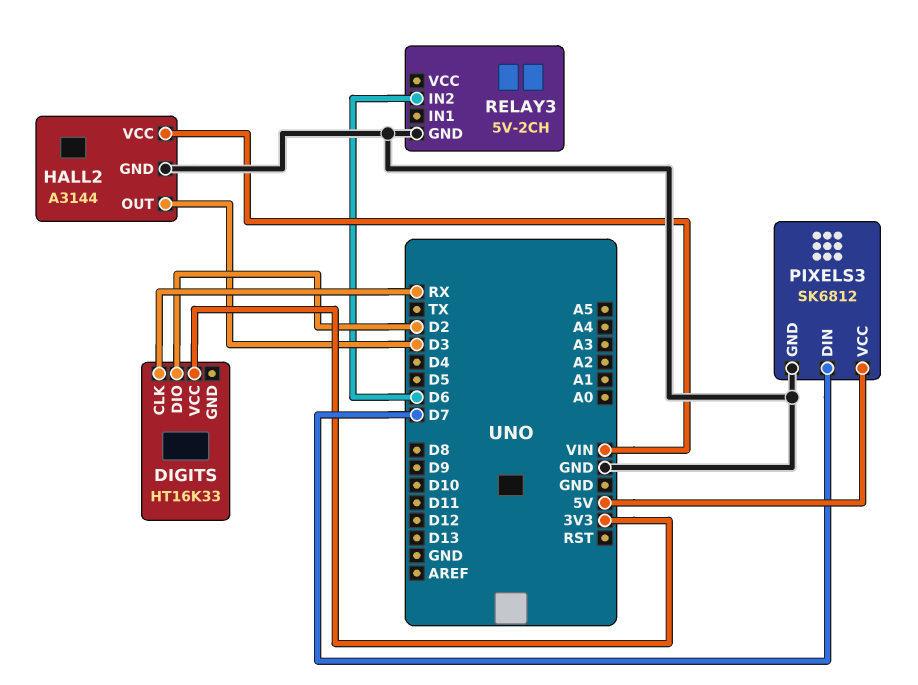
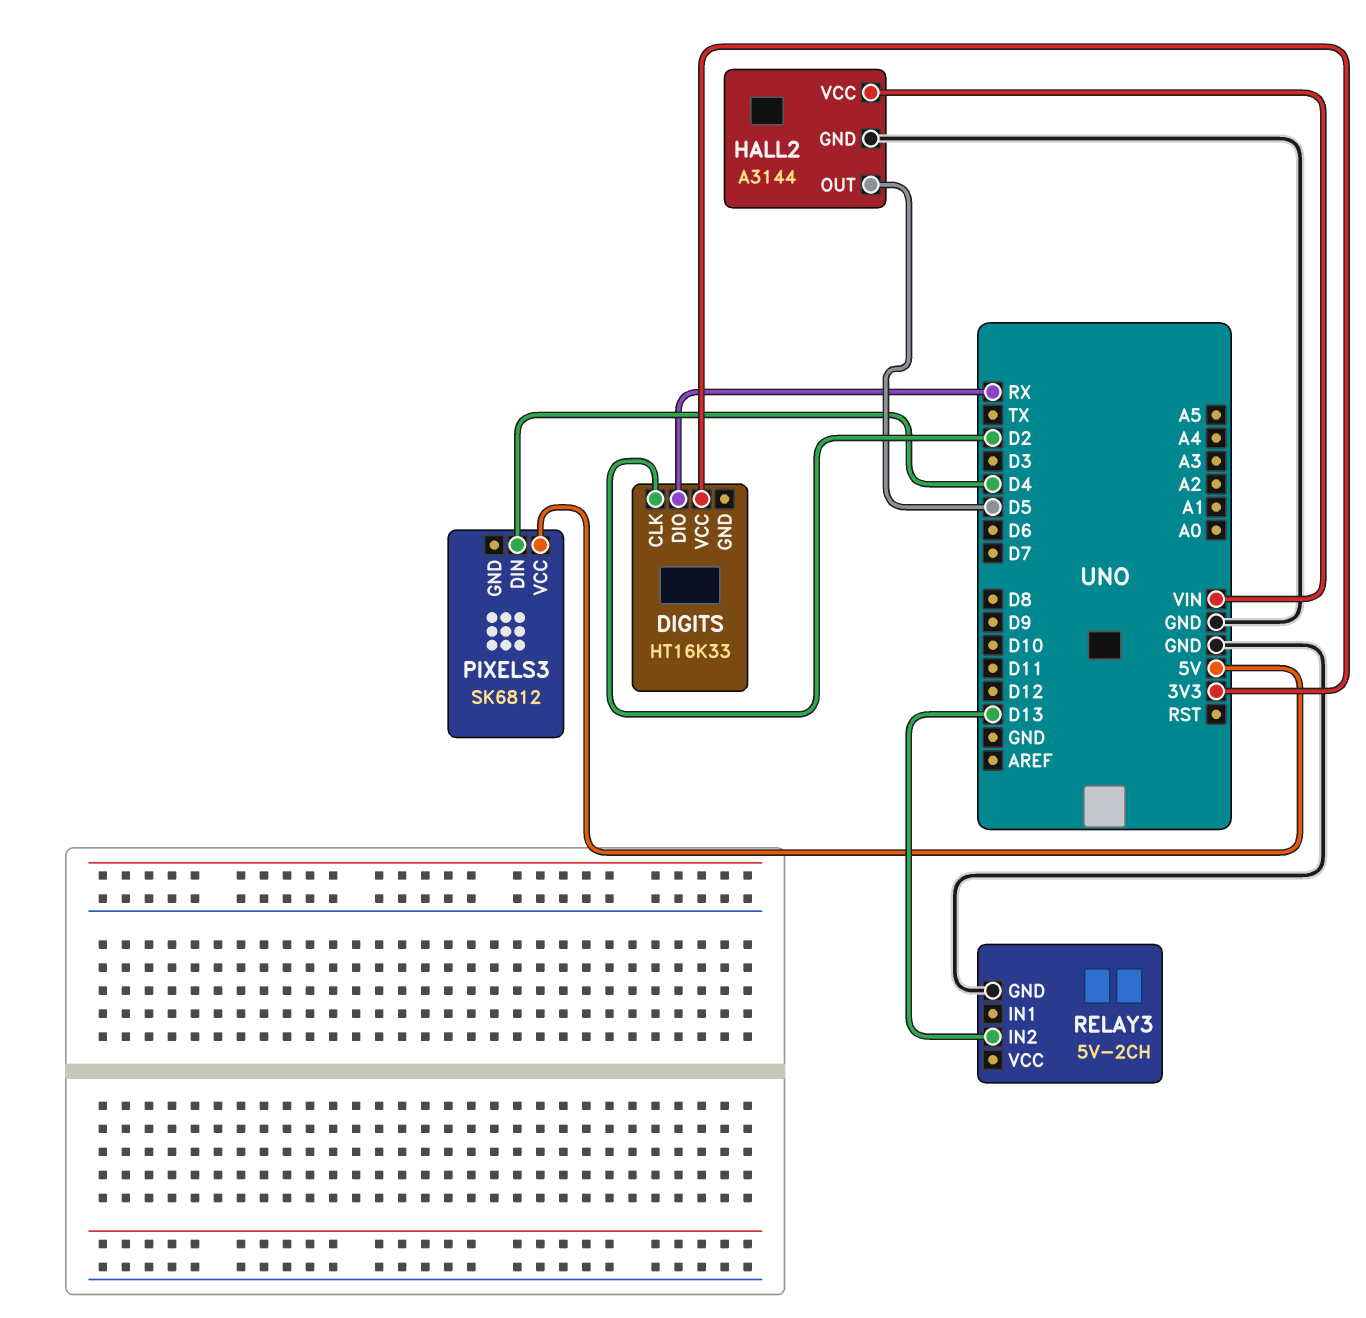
DIGITS pin CLK: RX -> D2
DIGITS pin DIO: D2 -> RX
HALL2 pin OUT: D3 -> D5
PIXELS3 pin DIN: D7 -> D4
PIXELS3 pin GND: GND -> none
RELAY3 pin IN2: D6 -> D13

